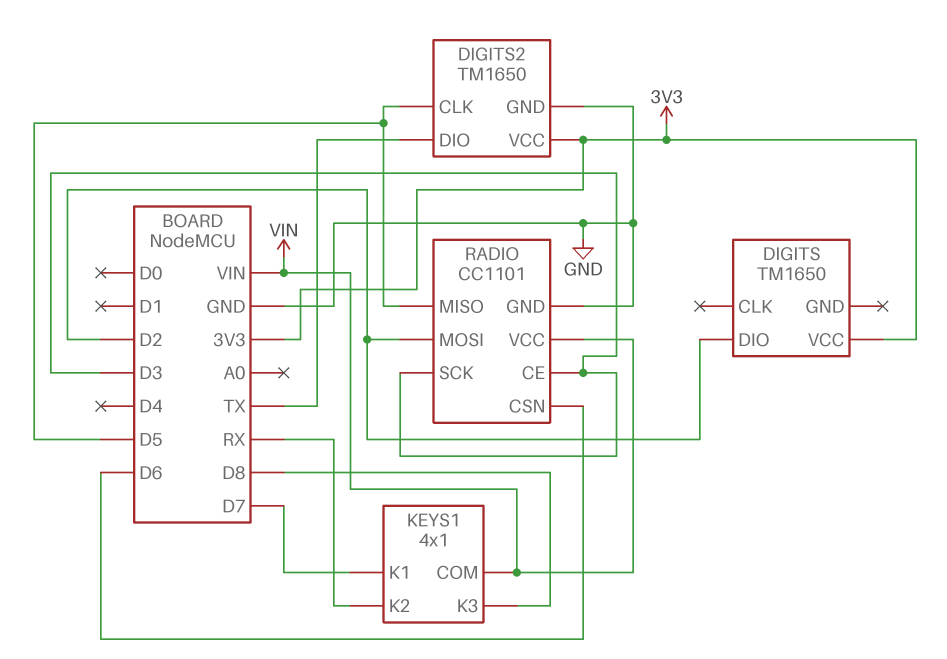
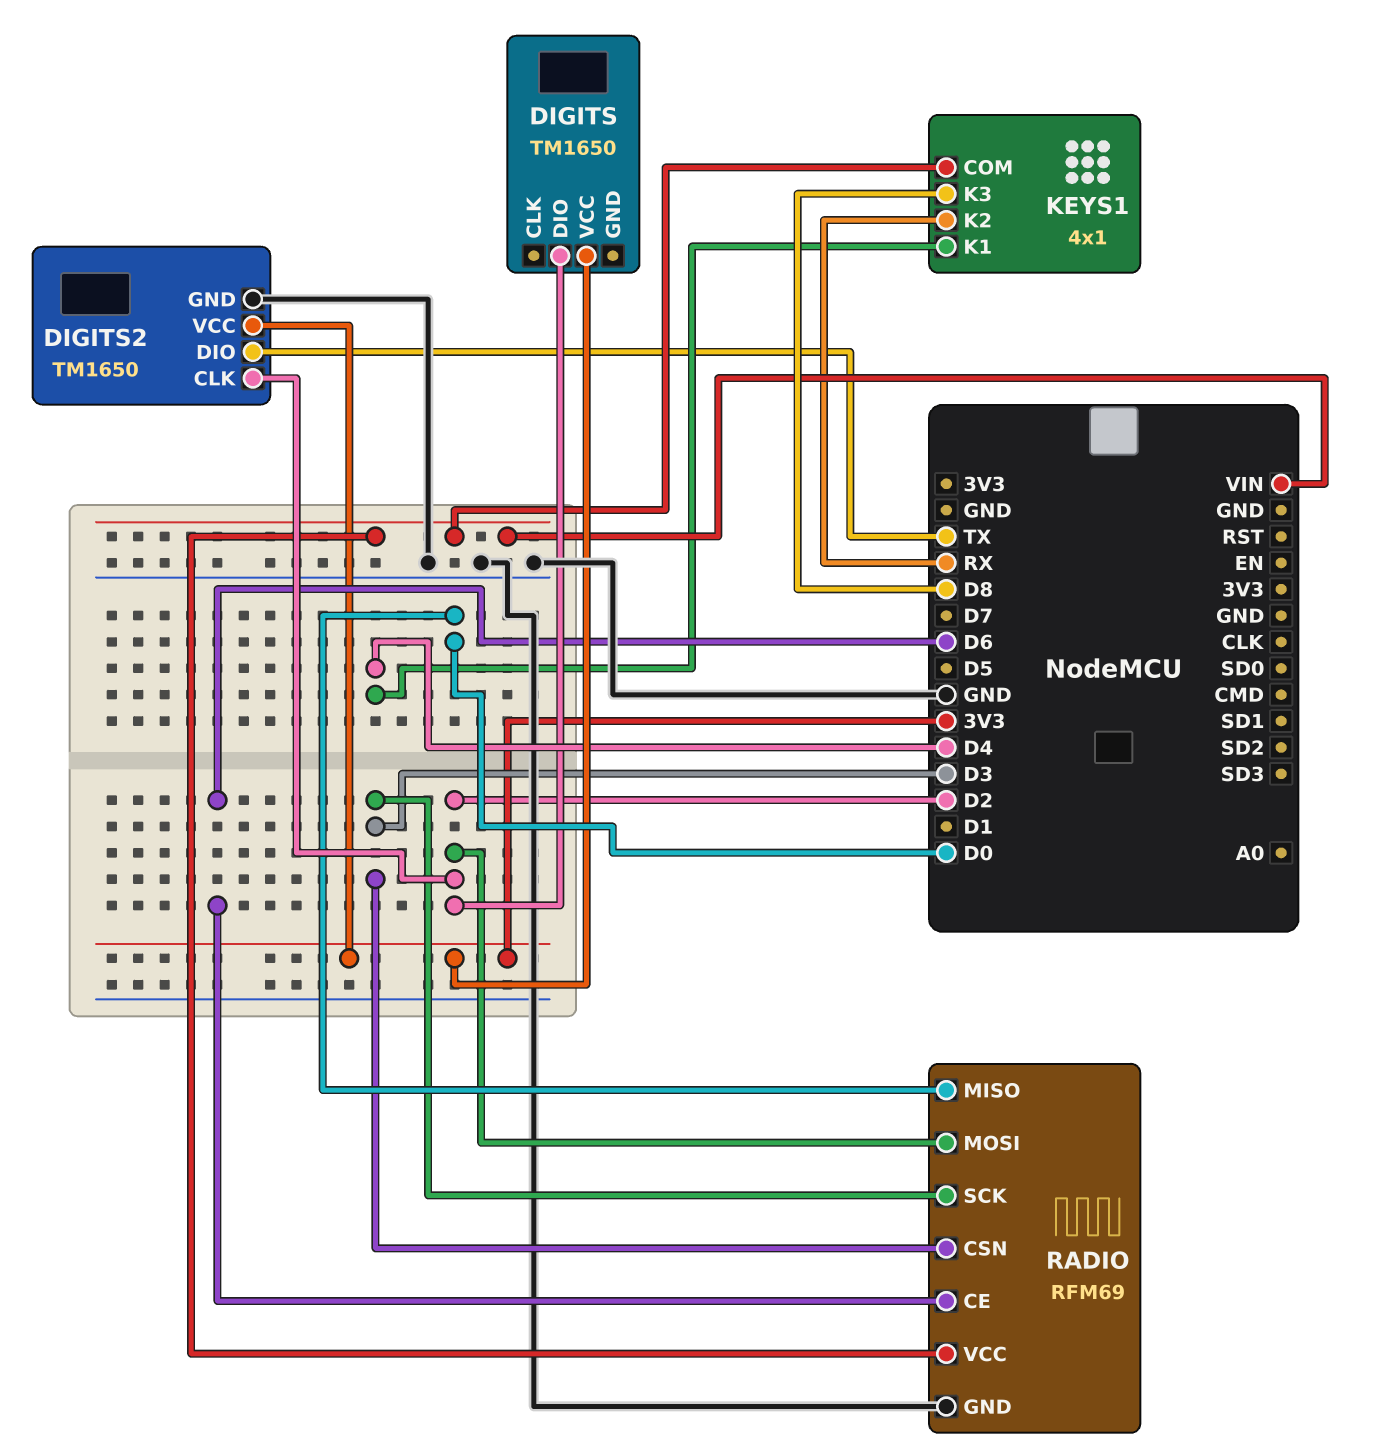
DIGITS2 pin CLK: D5 -> D2
KEYS1 pin K1: D7 -> D4
RADIO: CC1101 -> RFM69
RADIO pin CE: D3 -> D6
RADIO pin CSN: D6 -> D3
RADIO pin MISO: D5 -> D0

